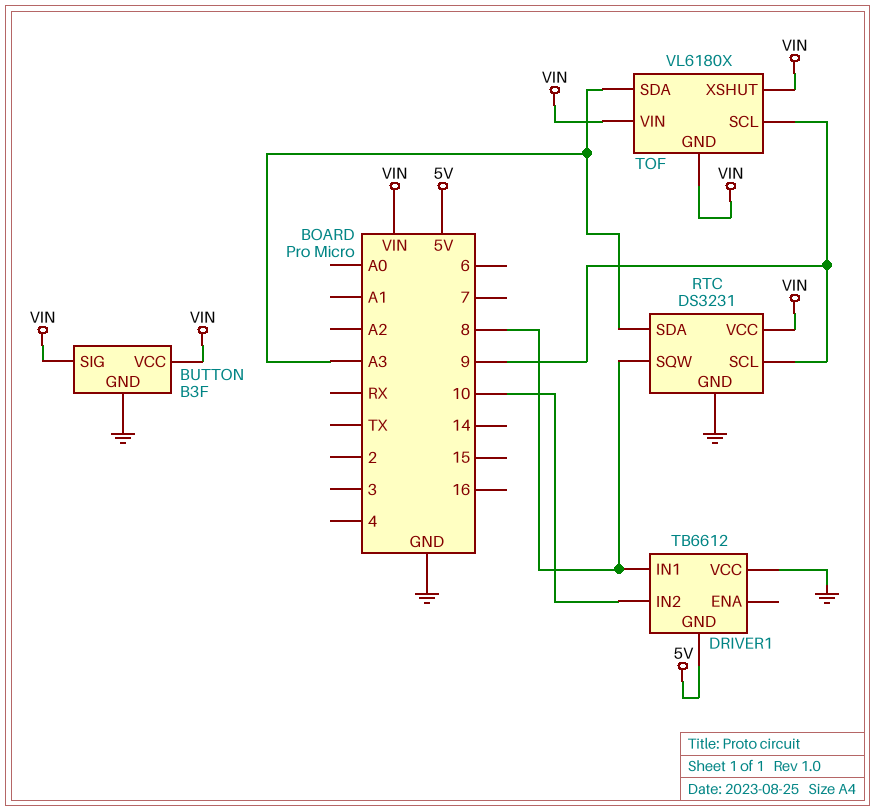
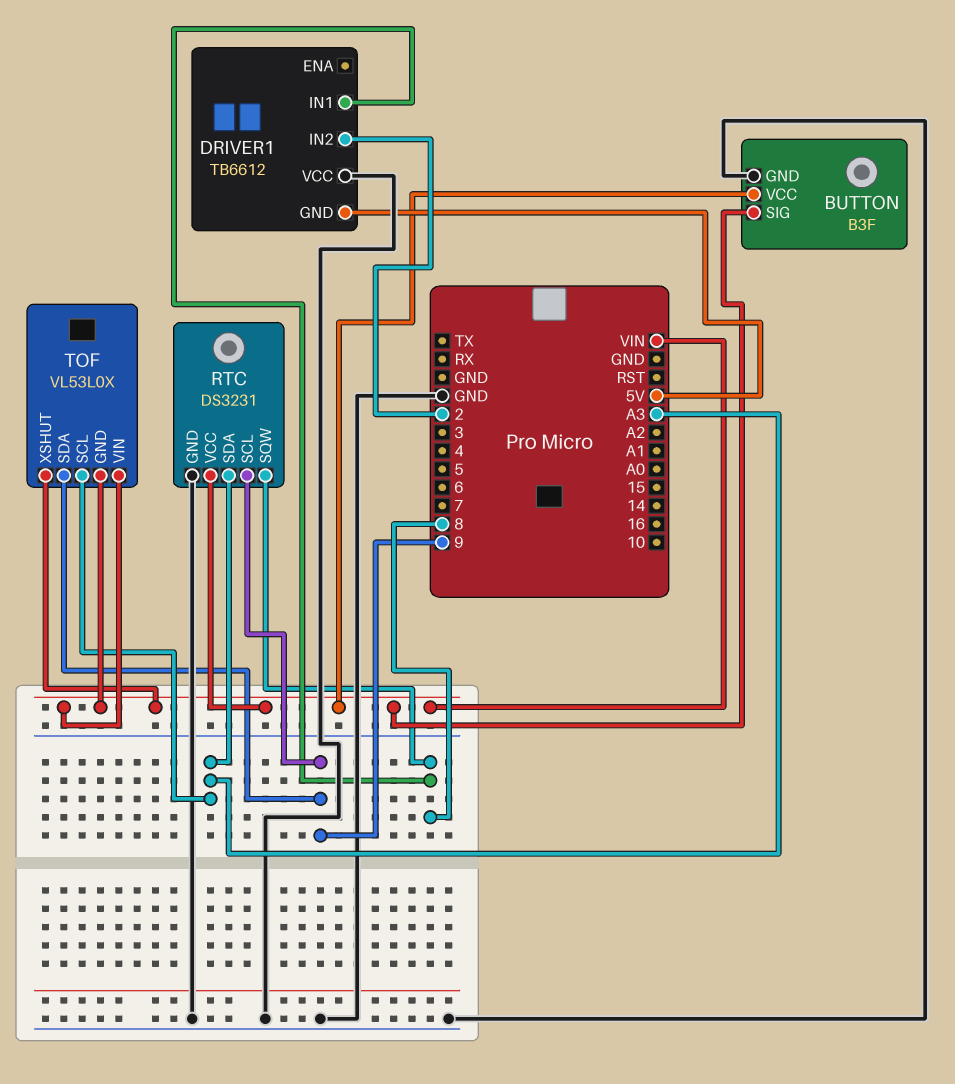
DRIVER1 pin IN2: 10 -> 2
TOF: VL6180X -> VL53L0X
TOF pin SCL: 9 -> A3
TOF pin SDA: A3 -> 9

